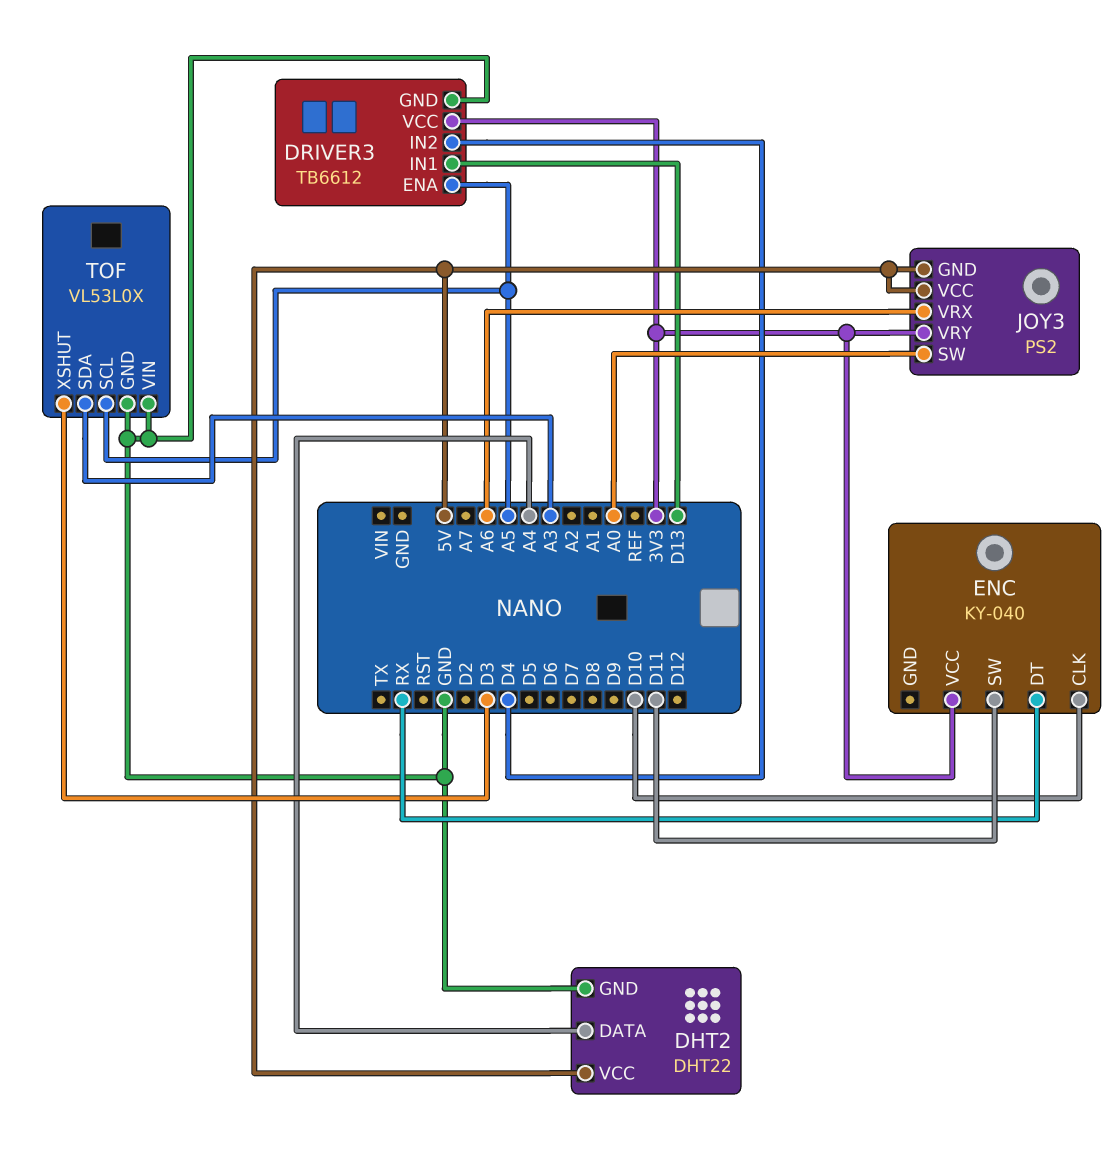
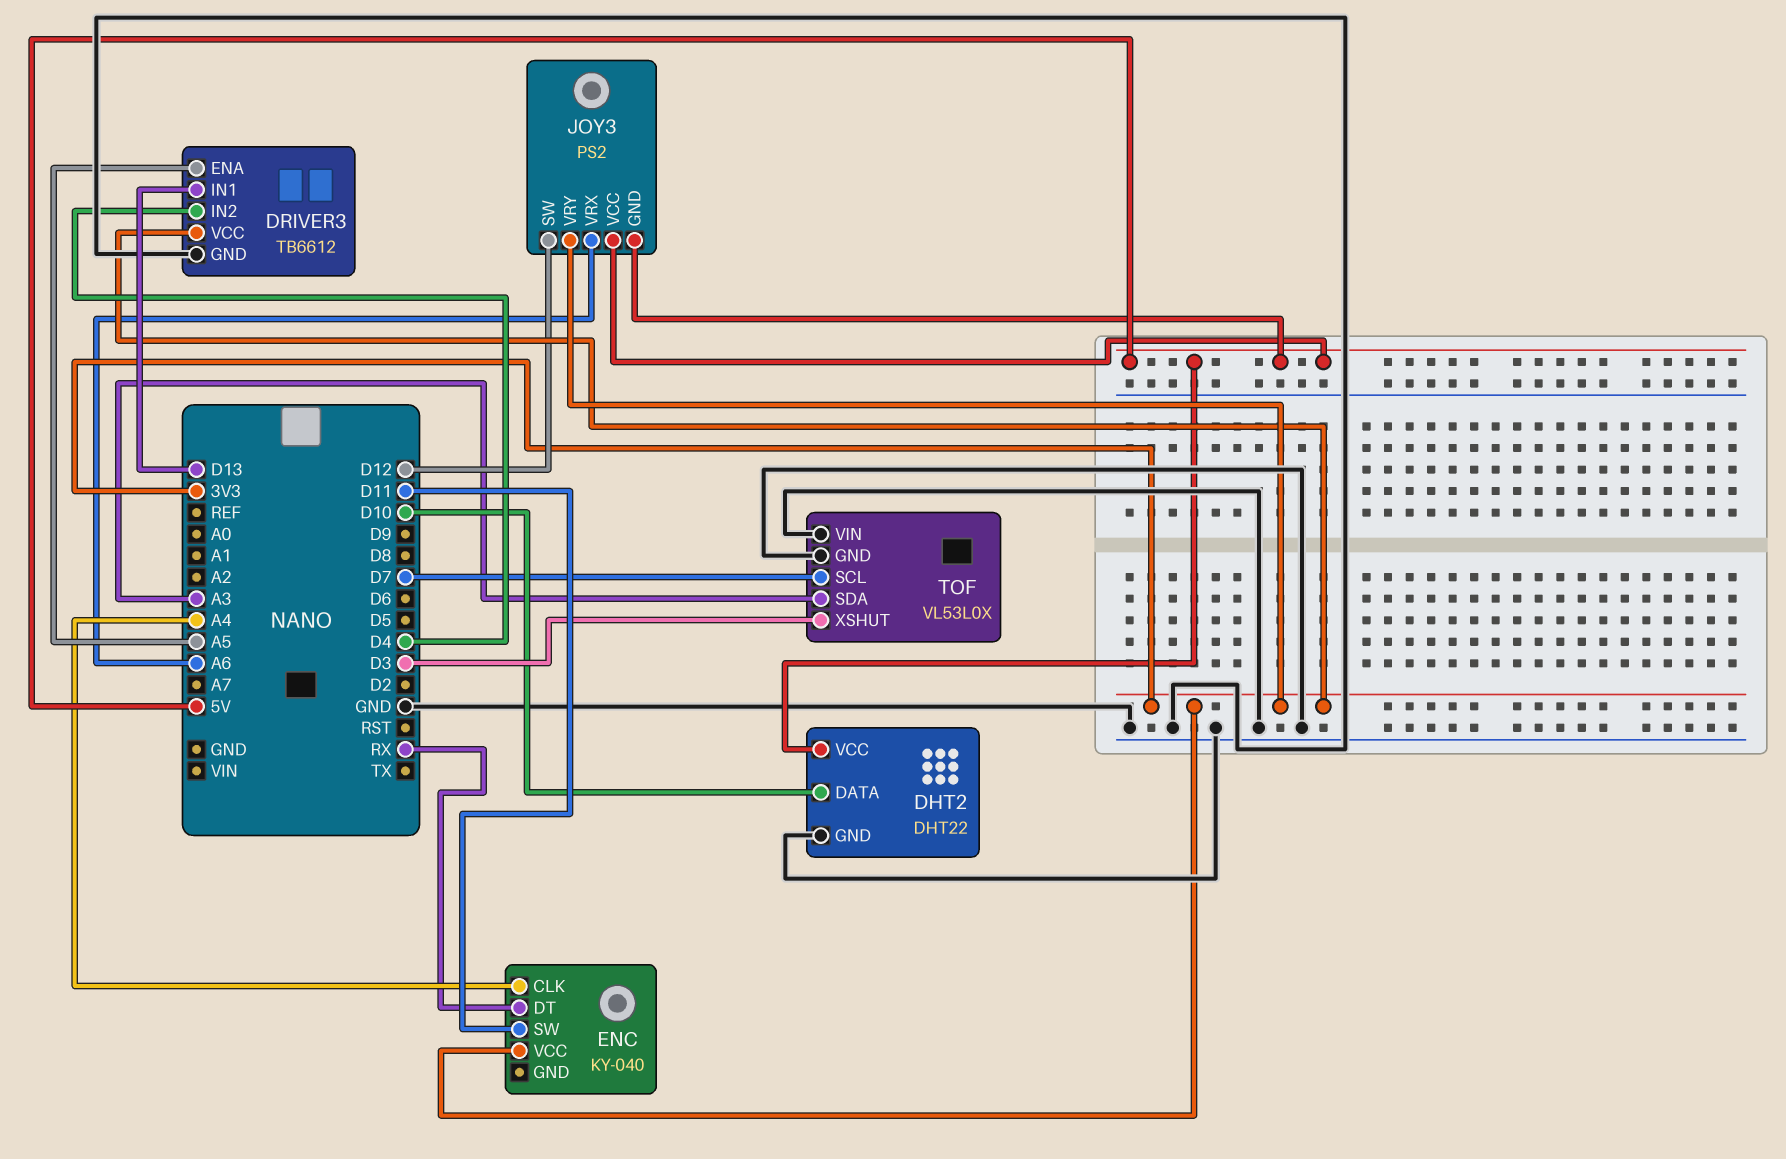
DHT2 pin DATA: A4 -> D10
ENC pin CLK: D10 -> A4
JOY3 pin SW: A0 -> D12
TOF pin SCL: A5 -> D7

